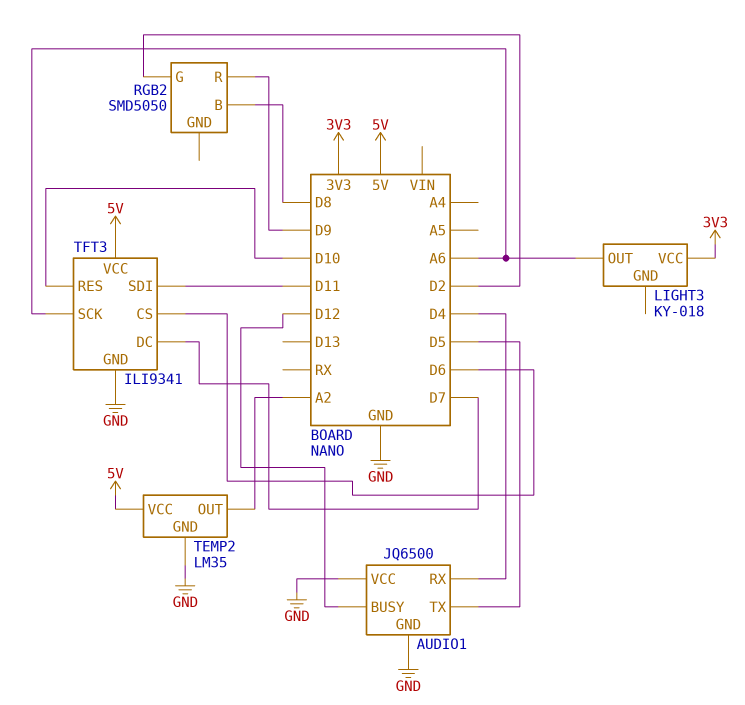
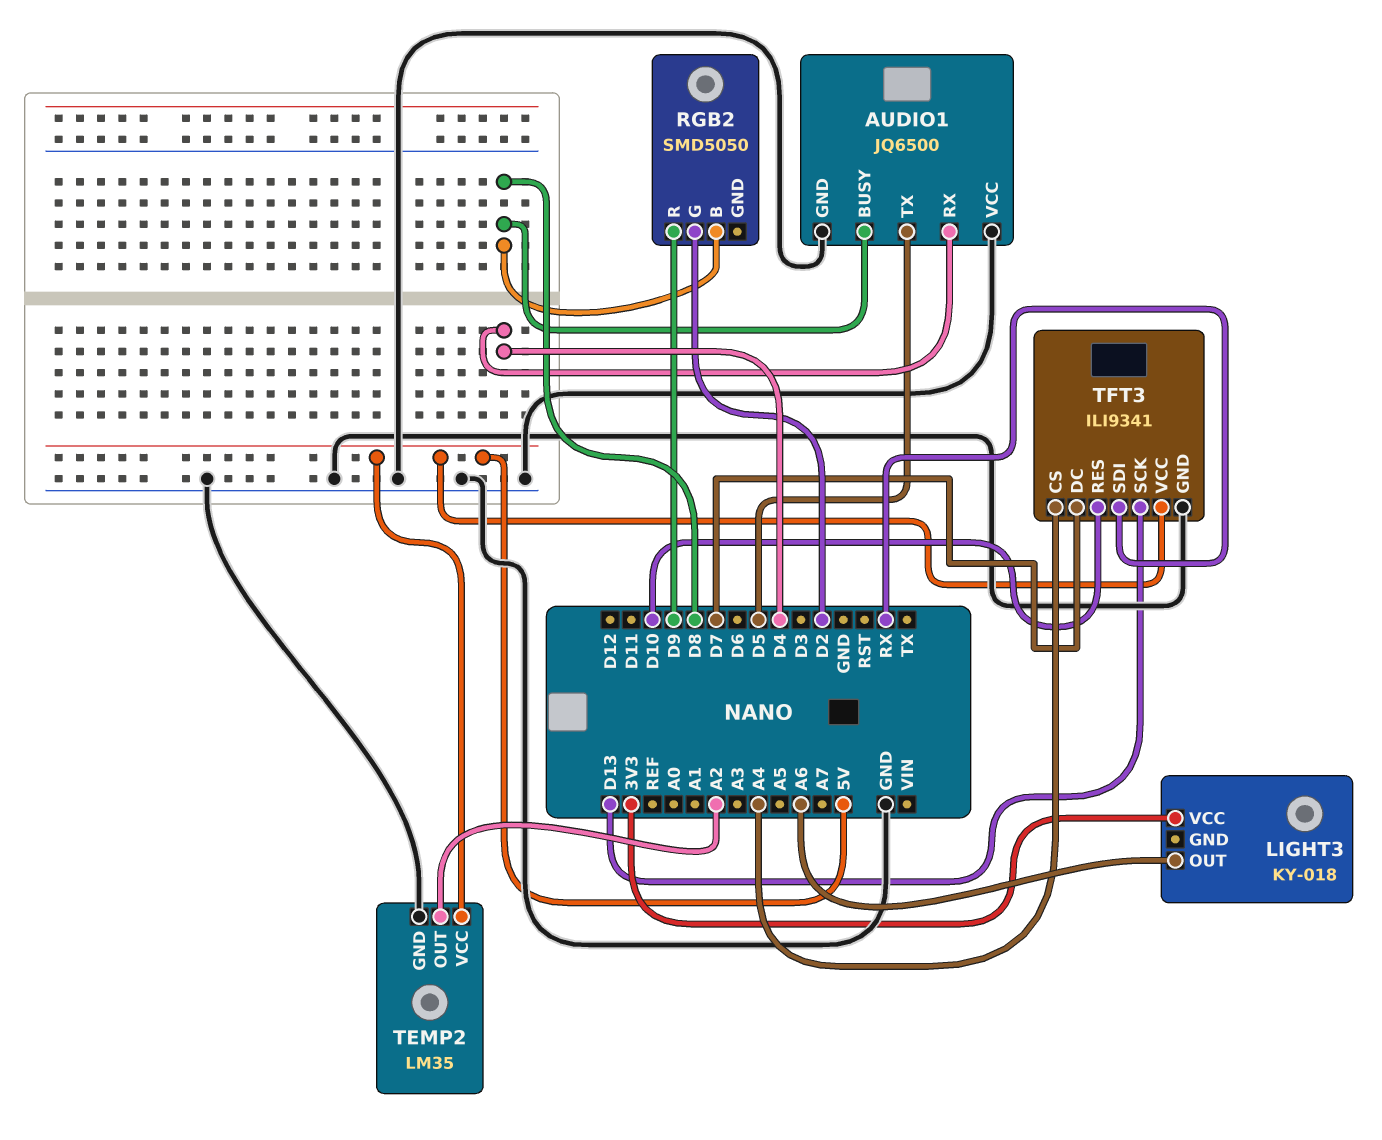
AUDIO1 pin BUSY: D12 -> D8
TFT3 pin CS: D6 -> A4
TFT3 pin SCK: A6 -> D13
TFT3 pin SDI: D11 -> RX

